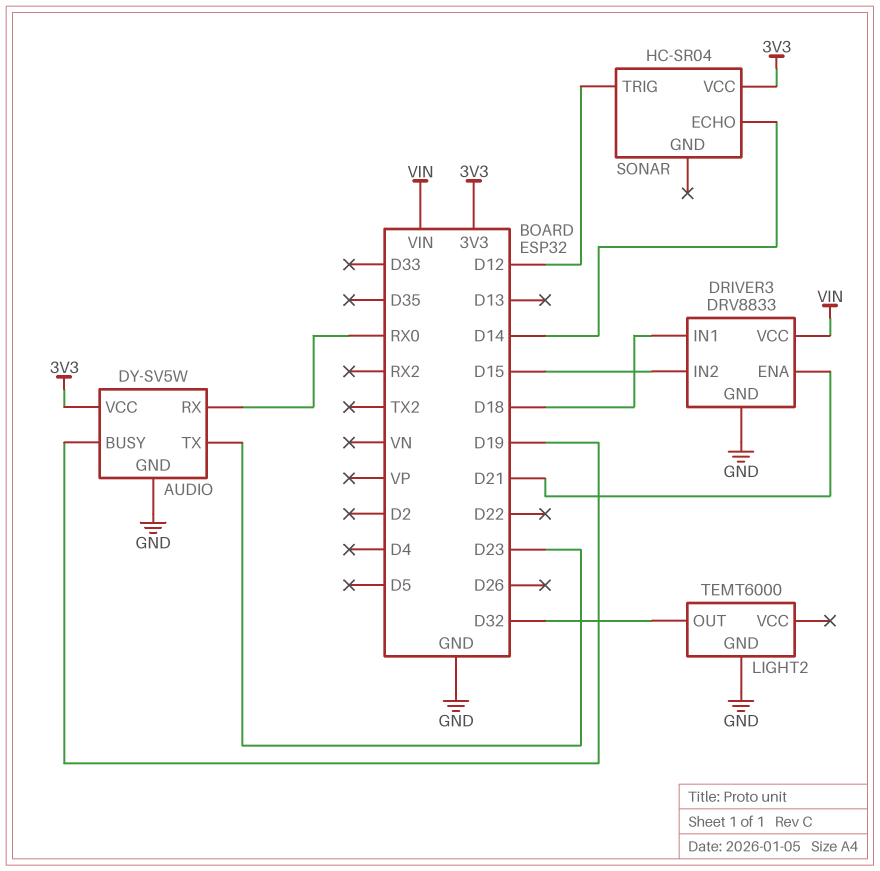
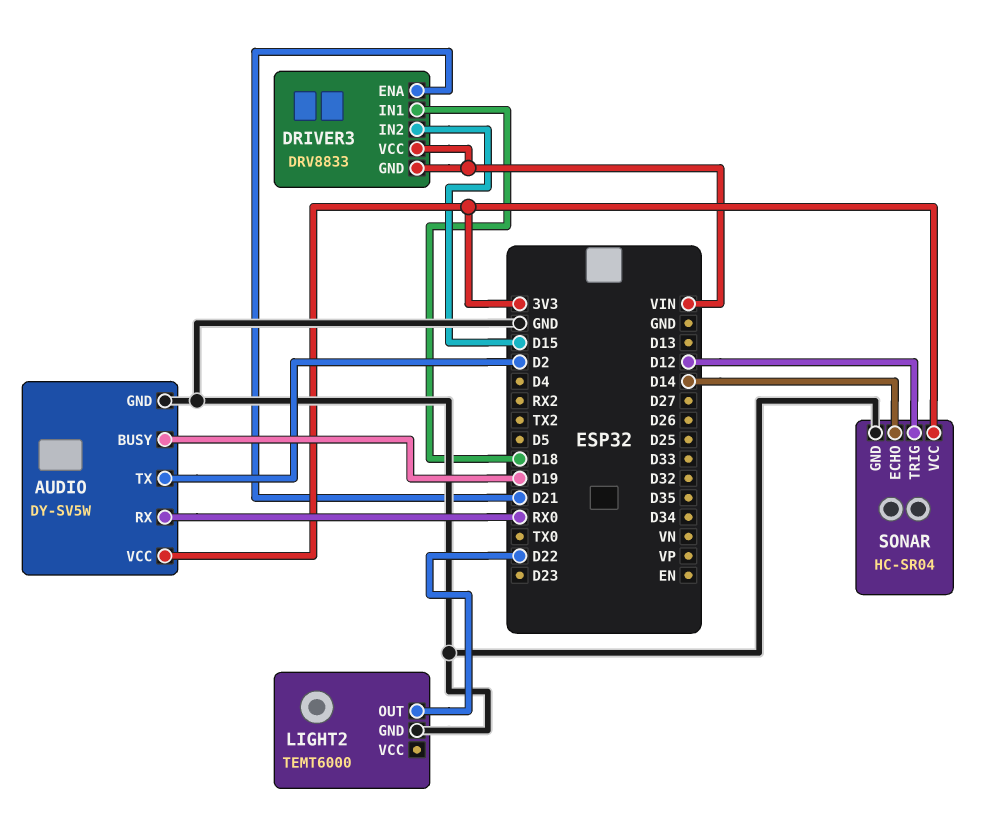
AUDIO pin TX: D23 -> D2
DRIVER3 pin GND: GND -> VIN
LIGHT2 pin OUT: D32 -> D22
SONAR pin GND: none -> GND

